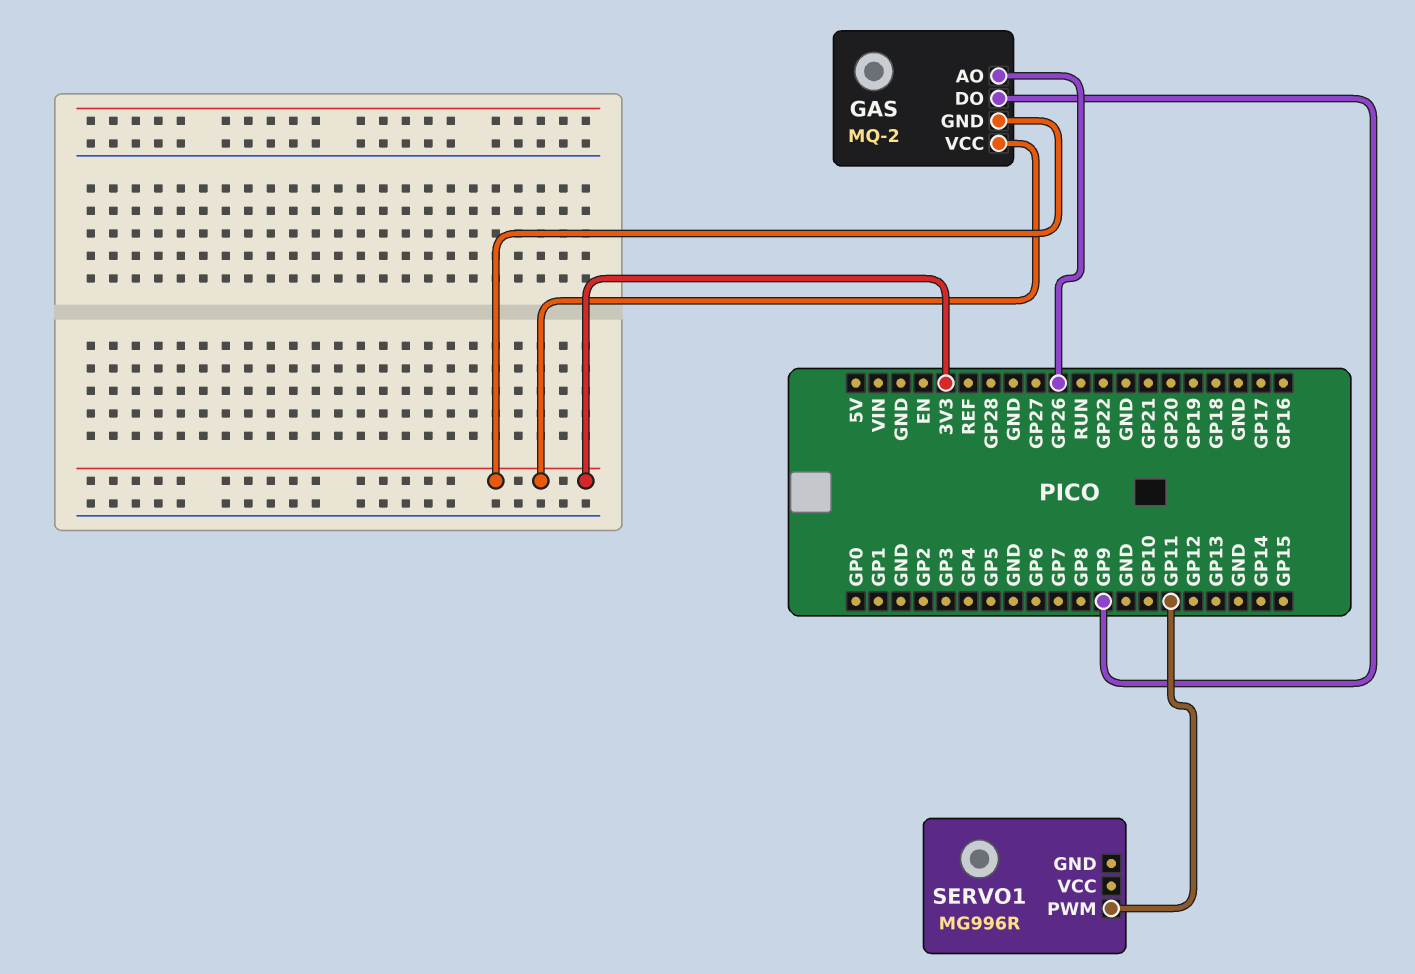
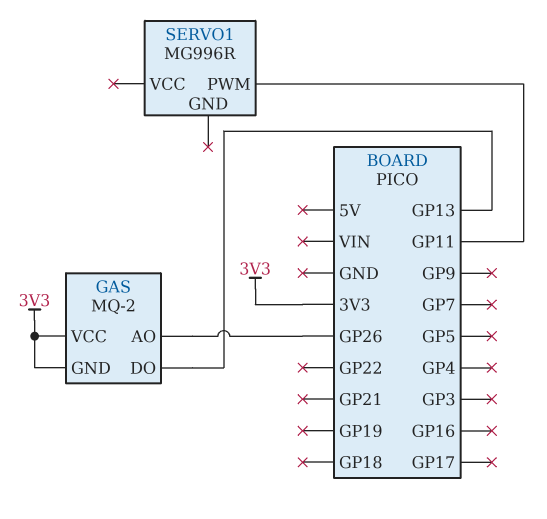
GAS pin DO: GP9 -> GP13

